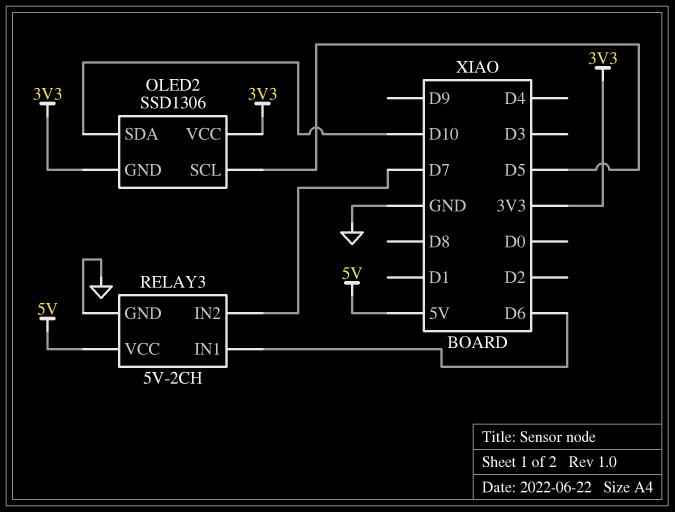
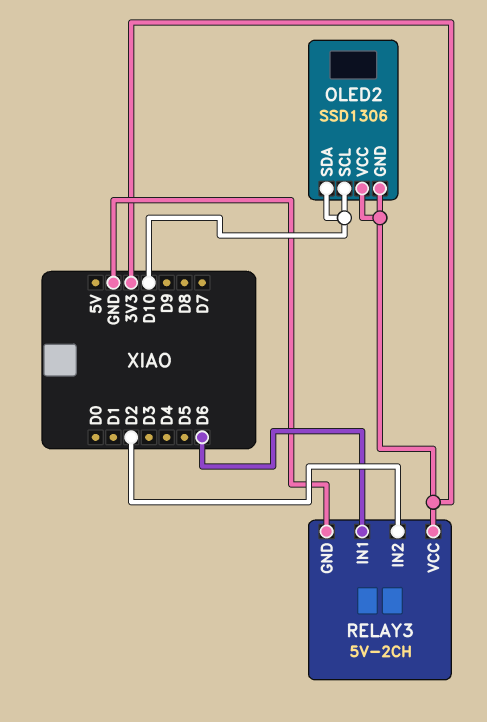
OLED2 pin SCL: D5 -> D10
RELAY3 pin IN2: D7 -> D2
RELAY3 pin VCC: 5V -> 3V3

